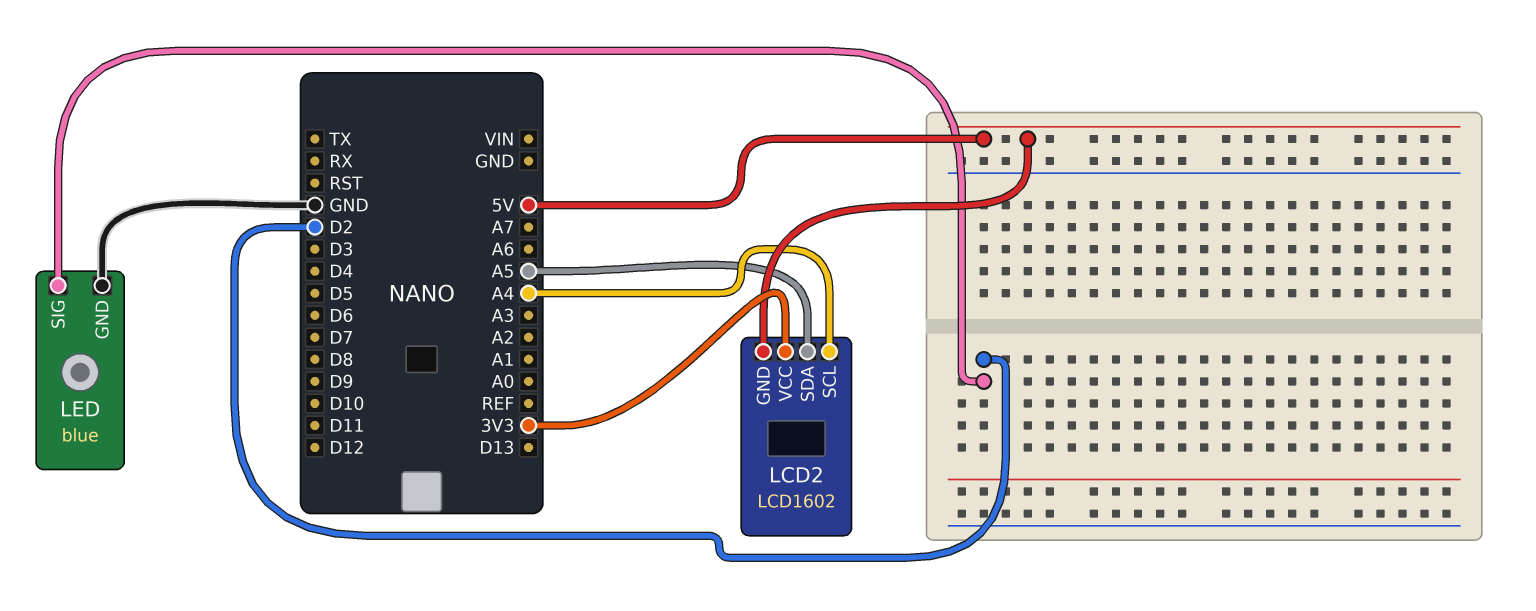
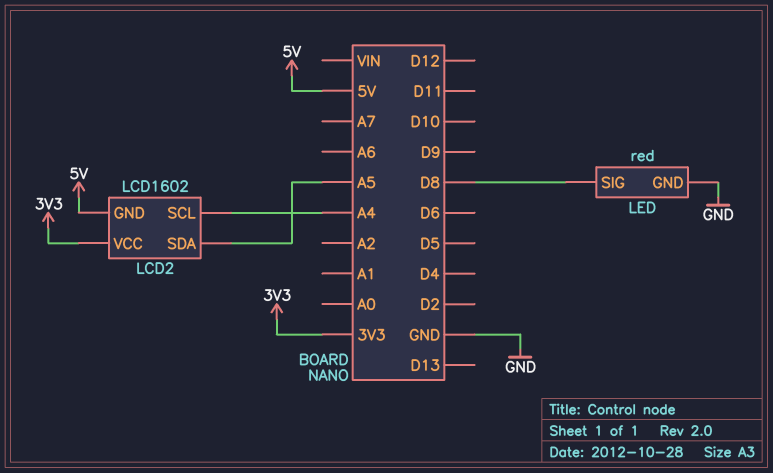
LED: blue -> red
LED pin SIG: D2 -> D8

